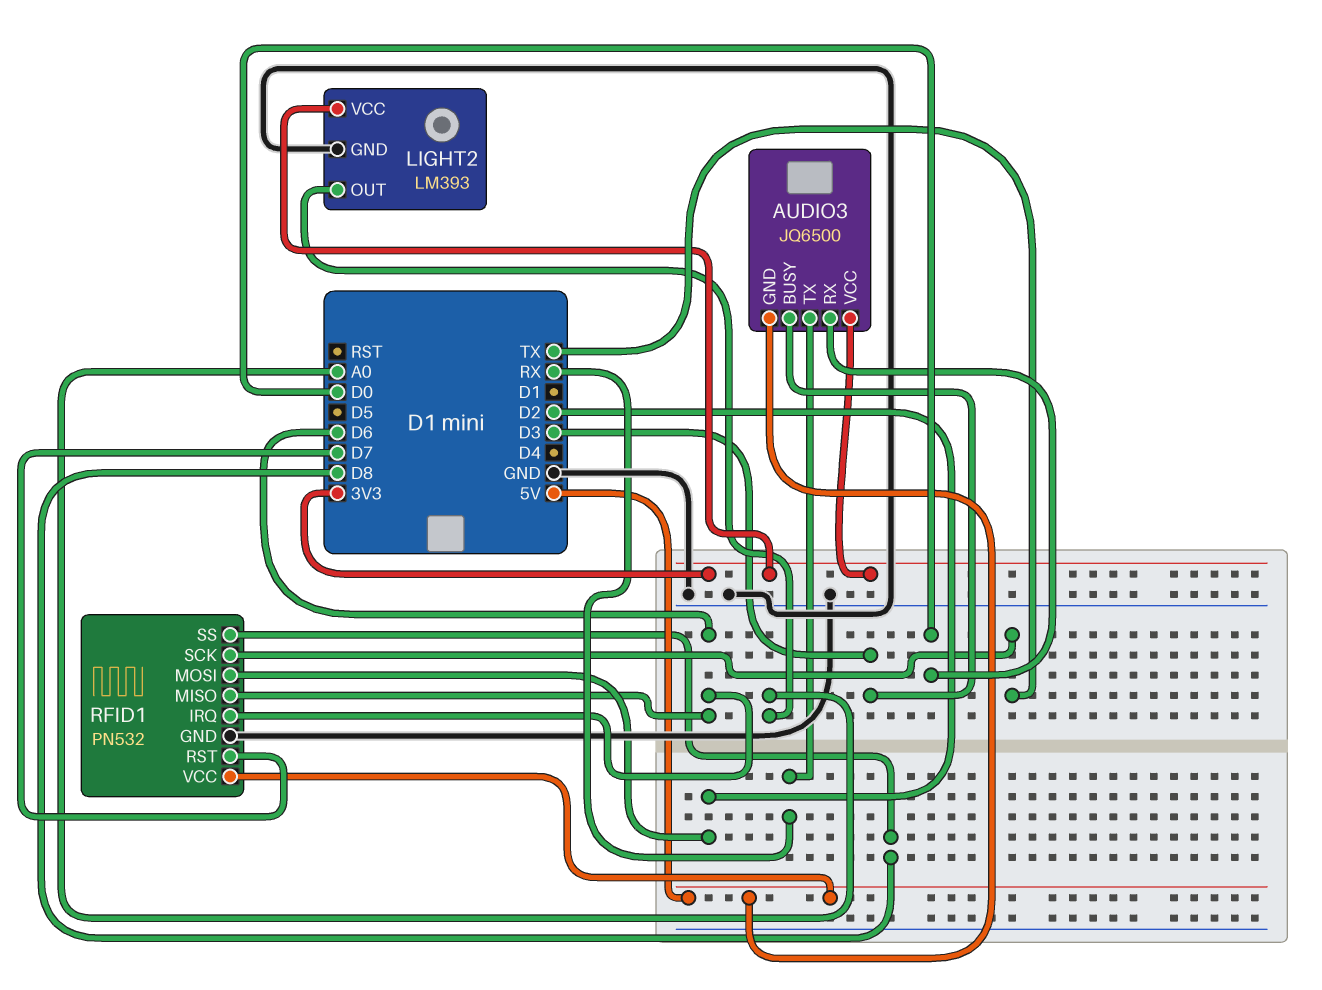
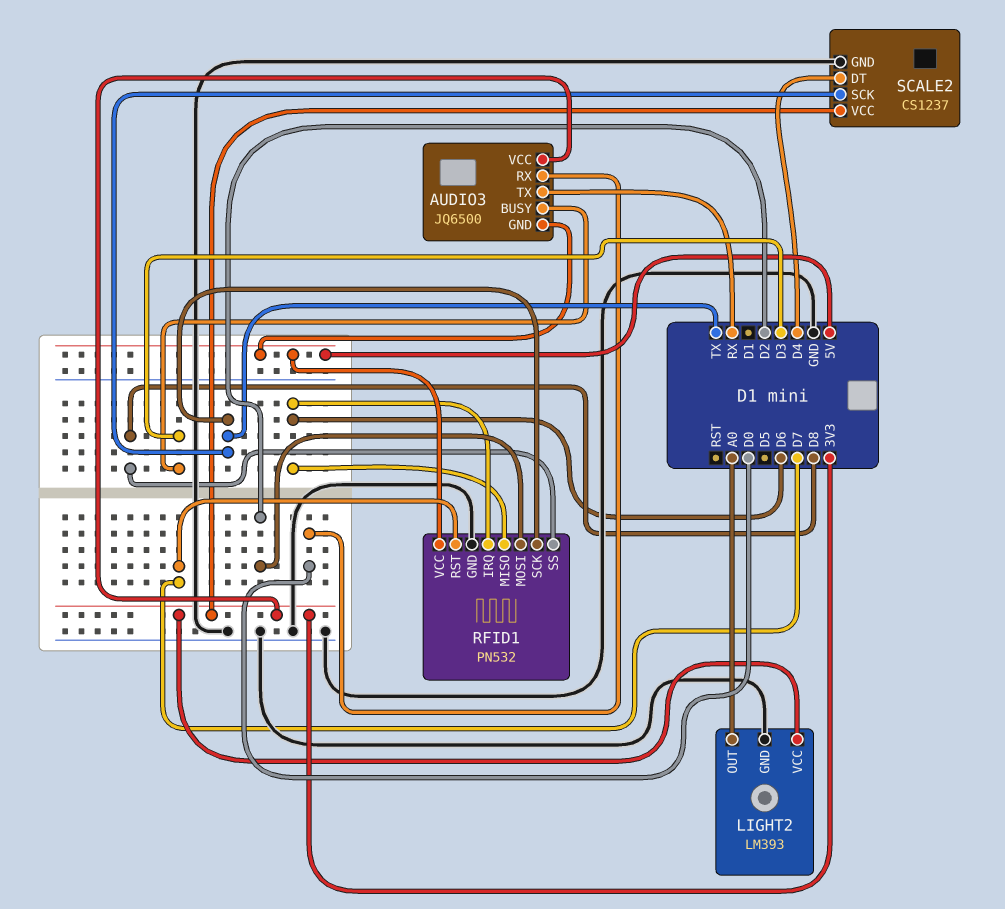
SCALE2: none -> CS1237
SCALE2 pin DT: none -> D4
SCALE2 pin GND: none -> GND
SCALE2 pin SCK: none -> TX
SCALE2 pin VCC: none -> 3V3

